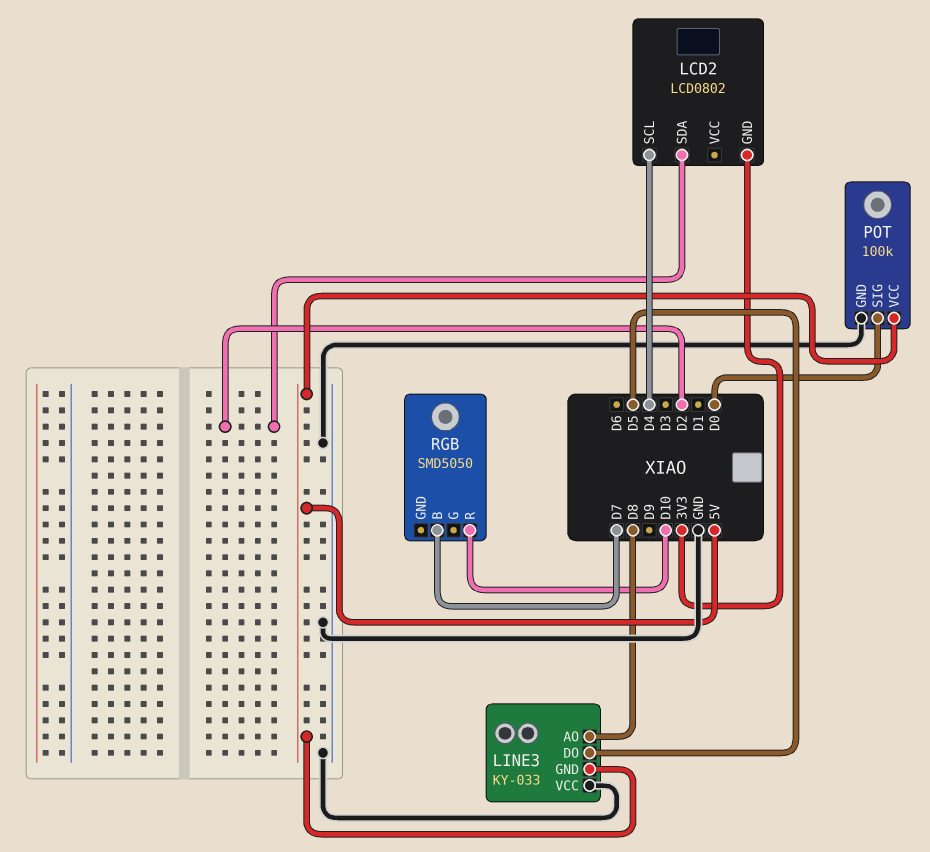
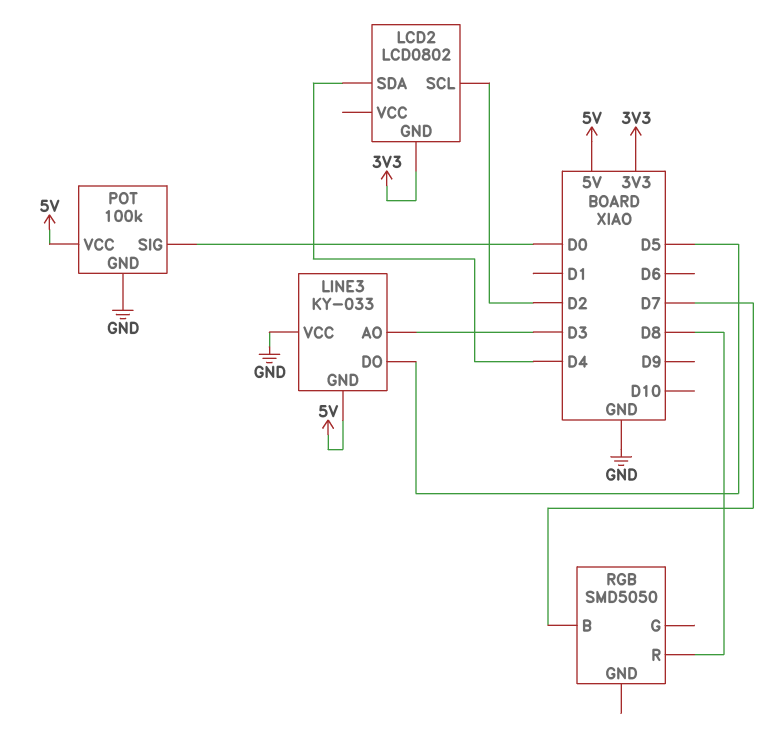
LCD2 pin SCL: D4 -> D2
LCD2 pin SDA: D2 -> D4
LINE3 pin AO: D8 -> D3
RGB pin R: D10 -> D8

